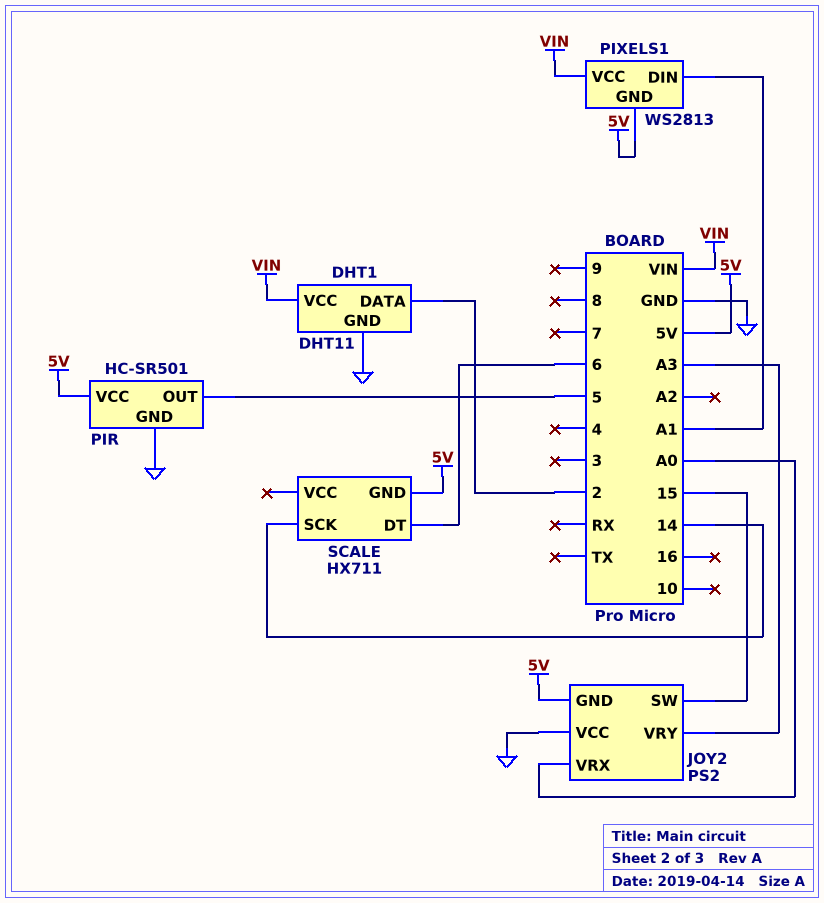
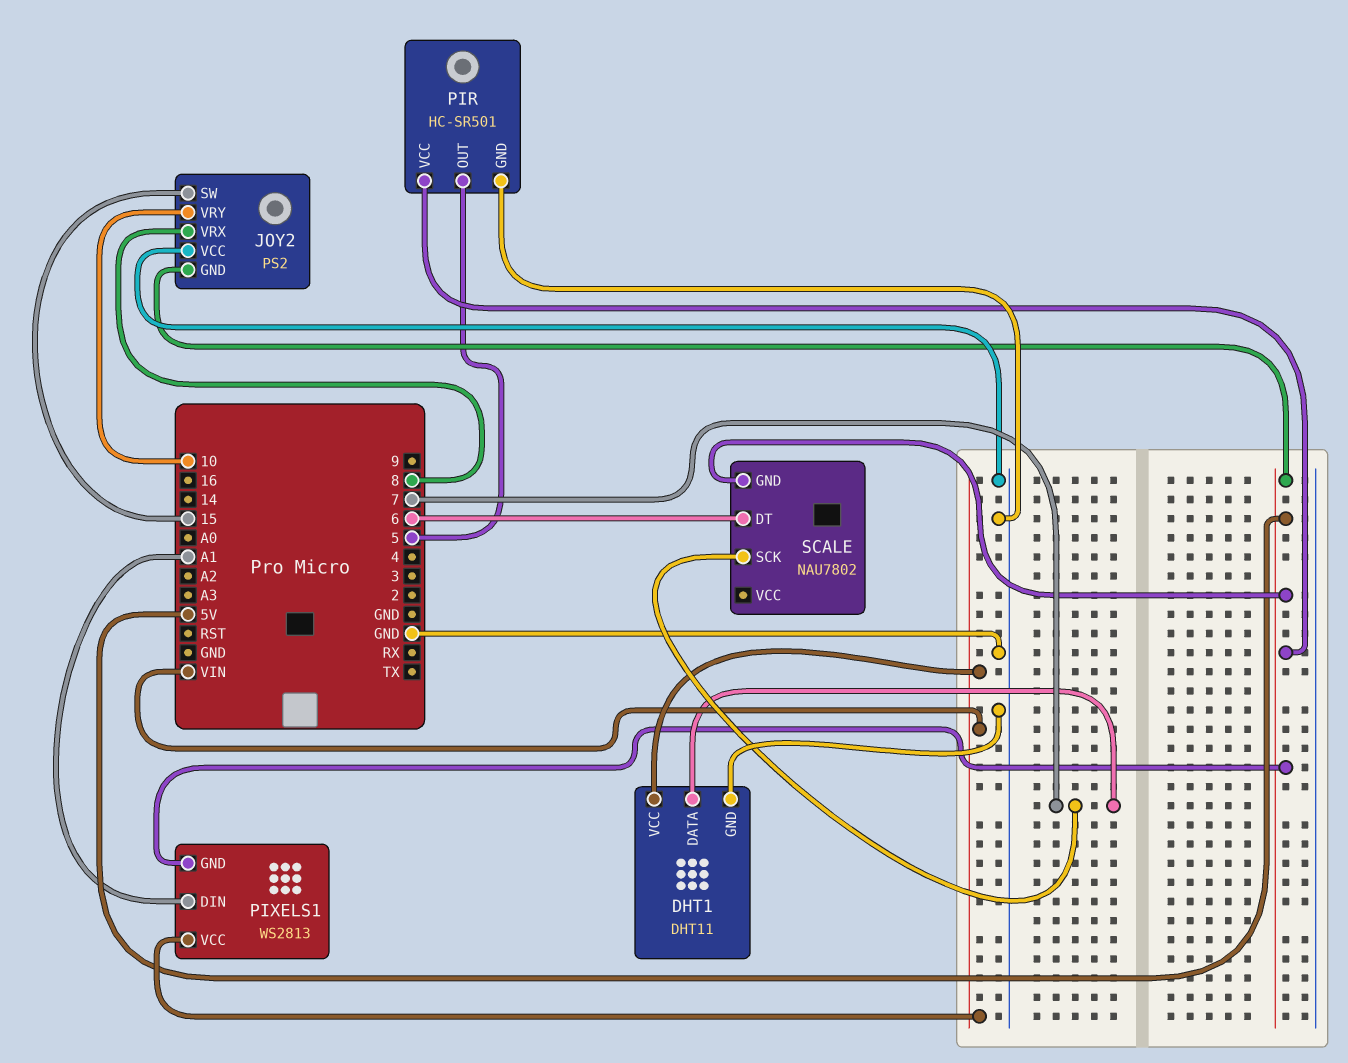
DHT1 pin DATA: 2 -> 7
JOY2 pin VRX: A0 -> 8
JOY2 pin VRY: A3 -> 10
SCALE: HX711 -> NAU7802
SCALE pin SCK: 14 -> 7

